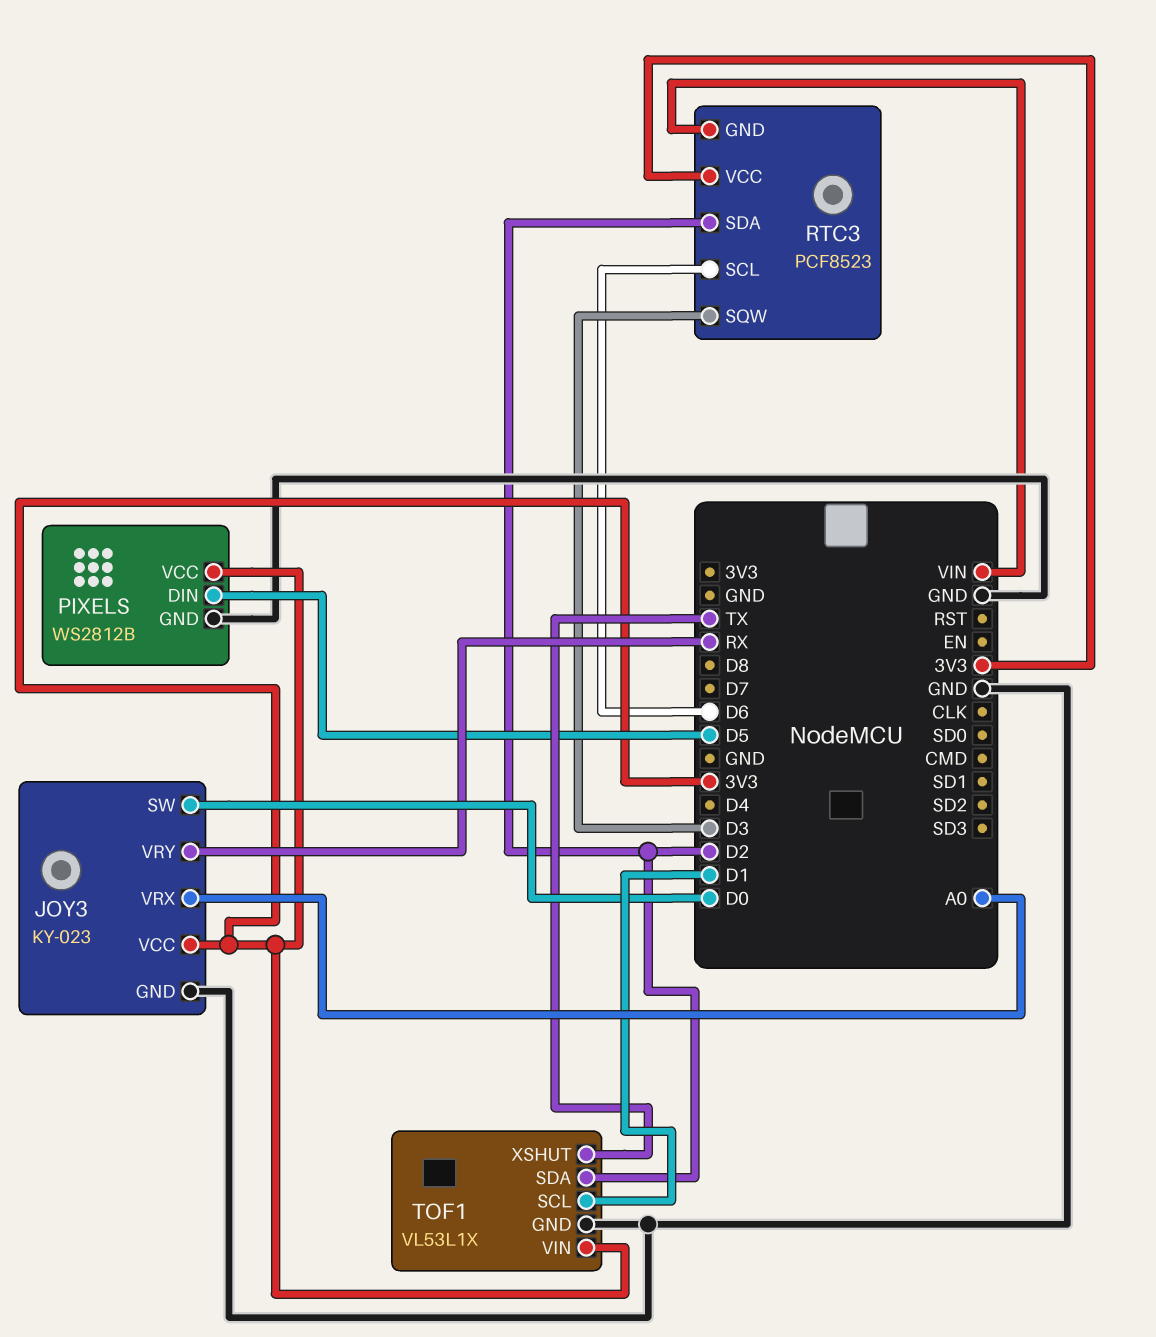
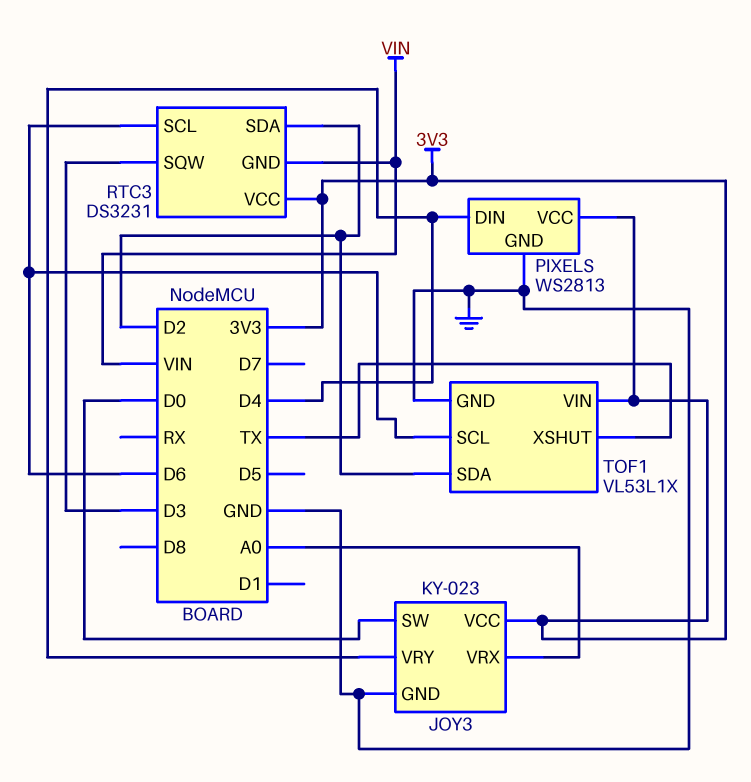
JOY3 pin VRY: RX -> D4
PIXELS: WS2812B -> WS2813
PIXELS pin DIN: D5 -> D4
RTC3: PCF8523 -> DS3231
TOF1 pin SCL: D1 -> D6

